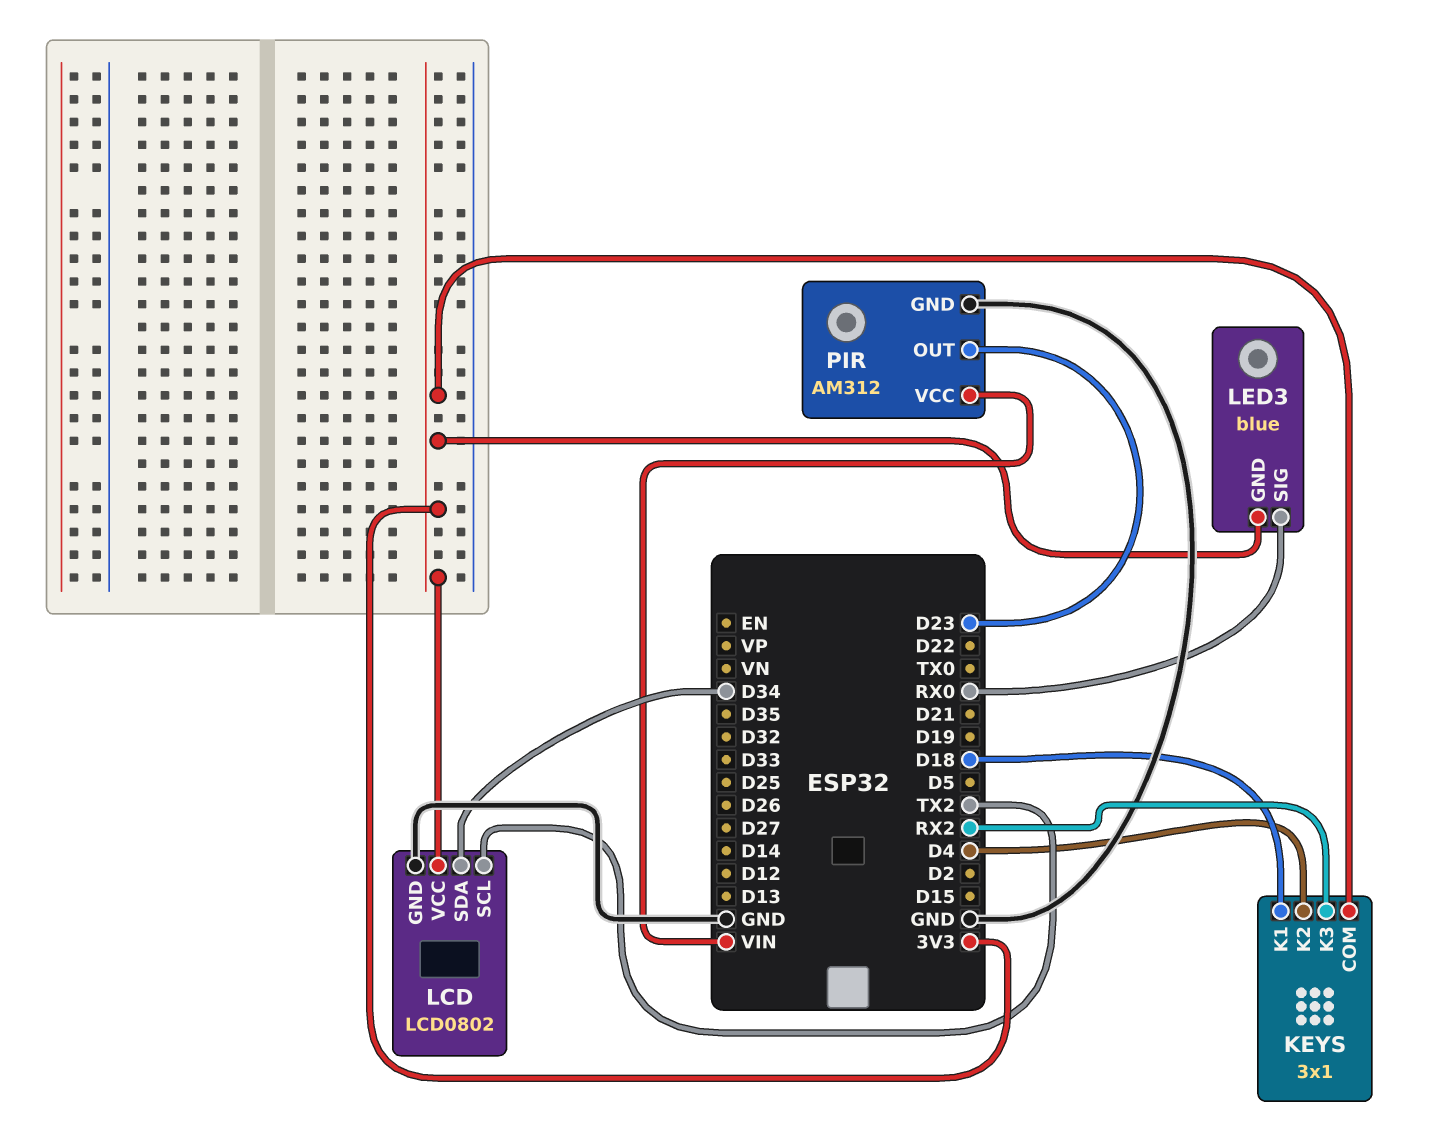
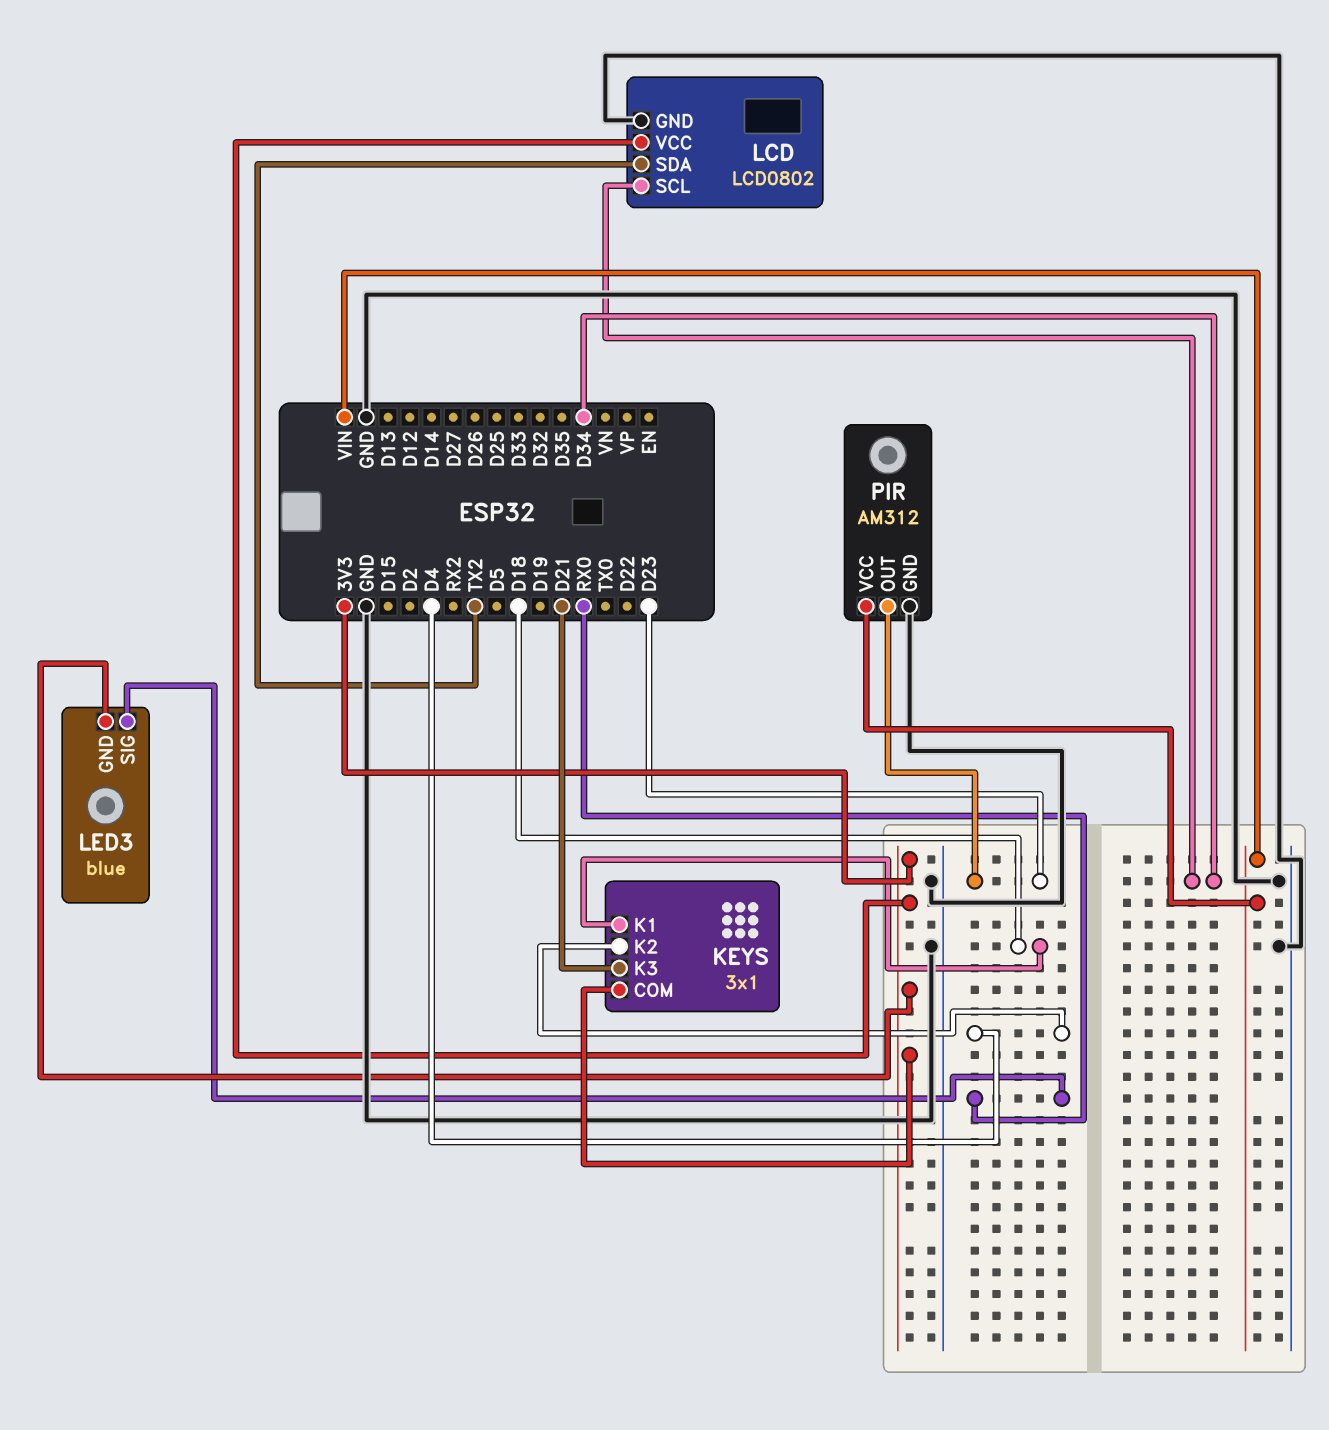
KEYS pin K3: RX2 -> D21
LCD pin SCL: TX2 -> D34
LCD pin SDA: D34 -> TX2

